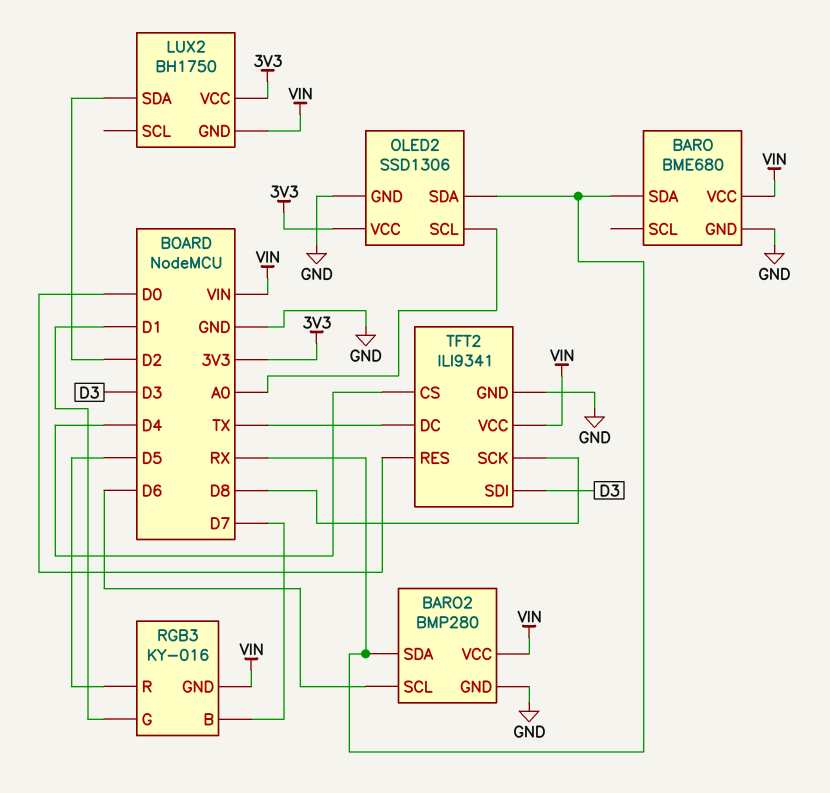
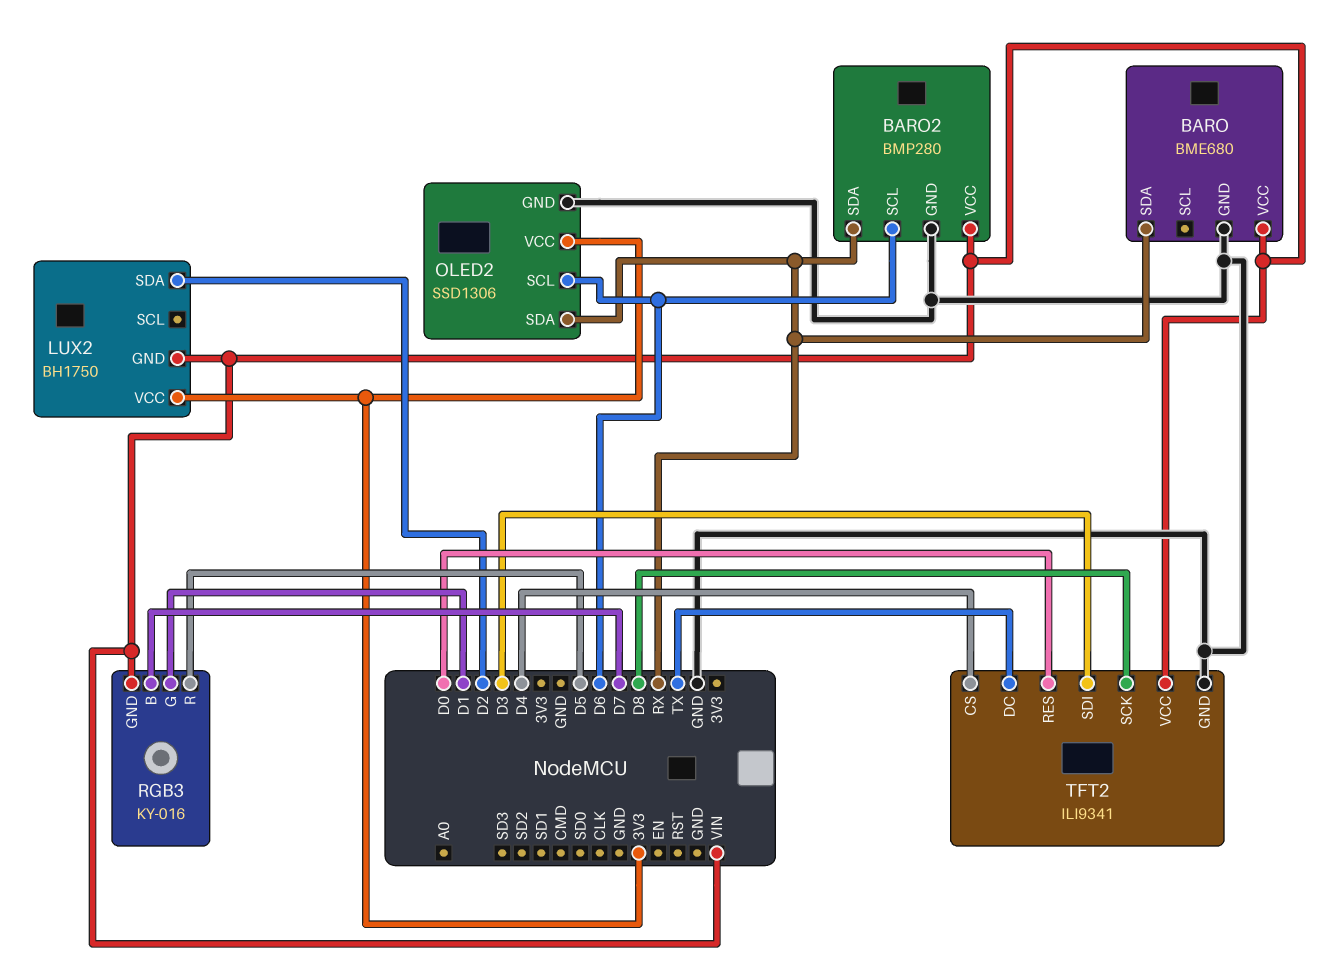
OLED2 pin SCL: A0 -> D6

